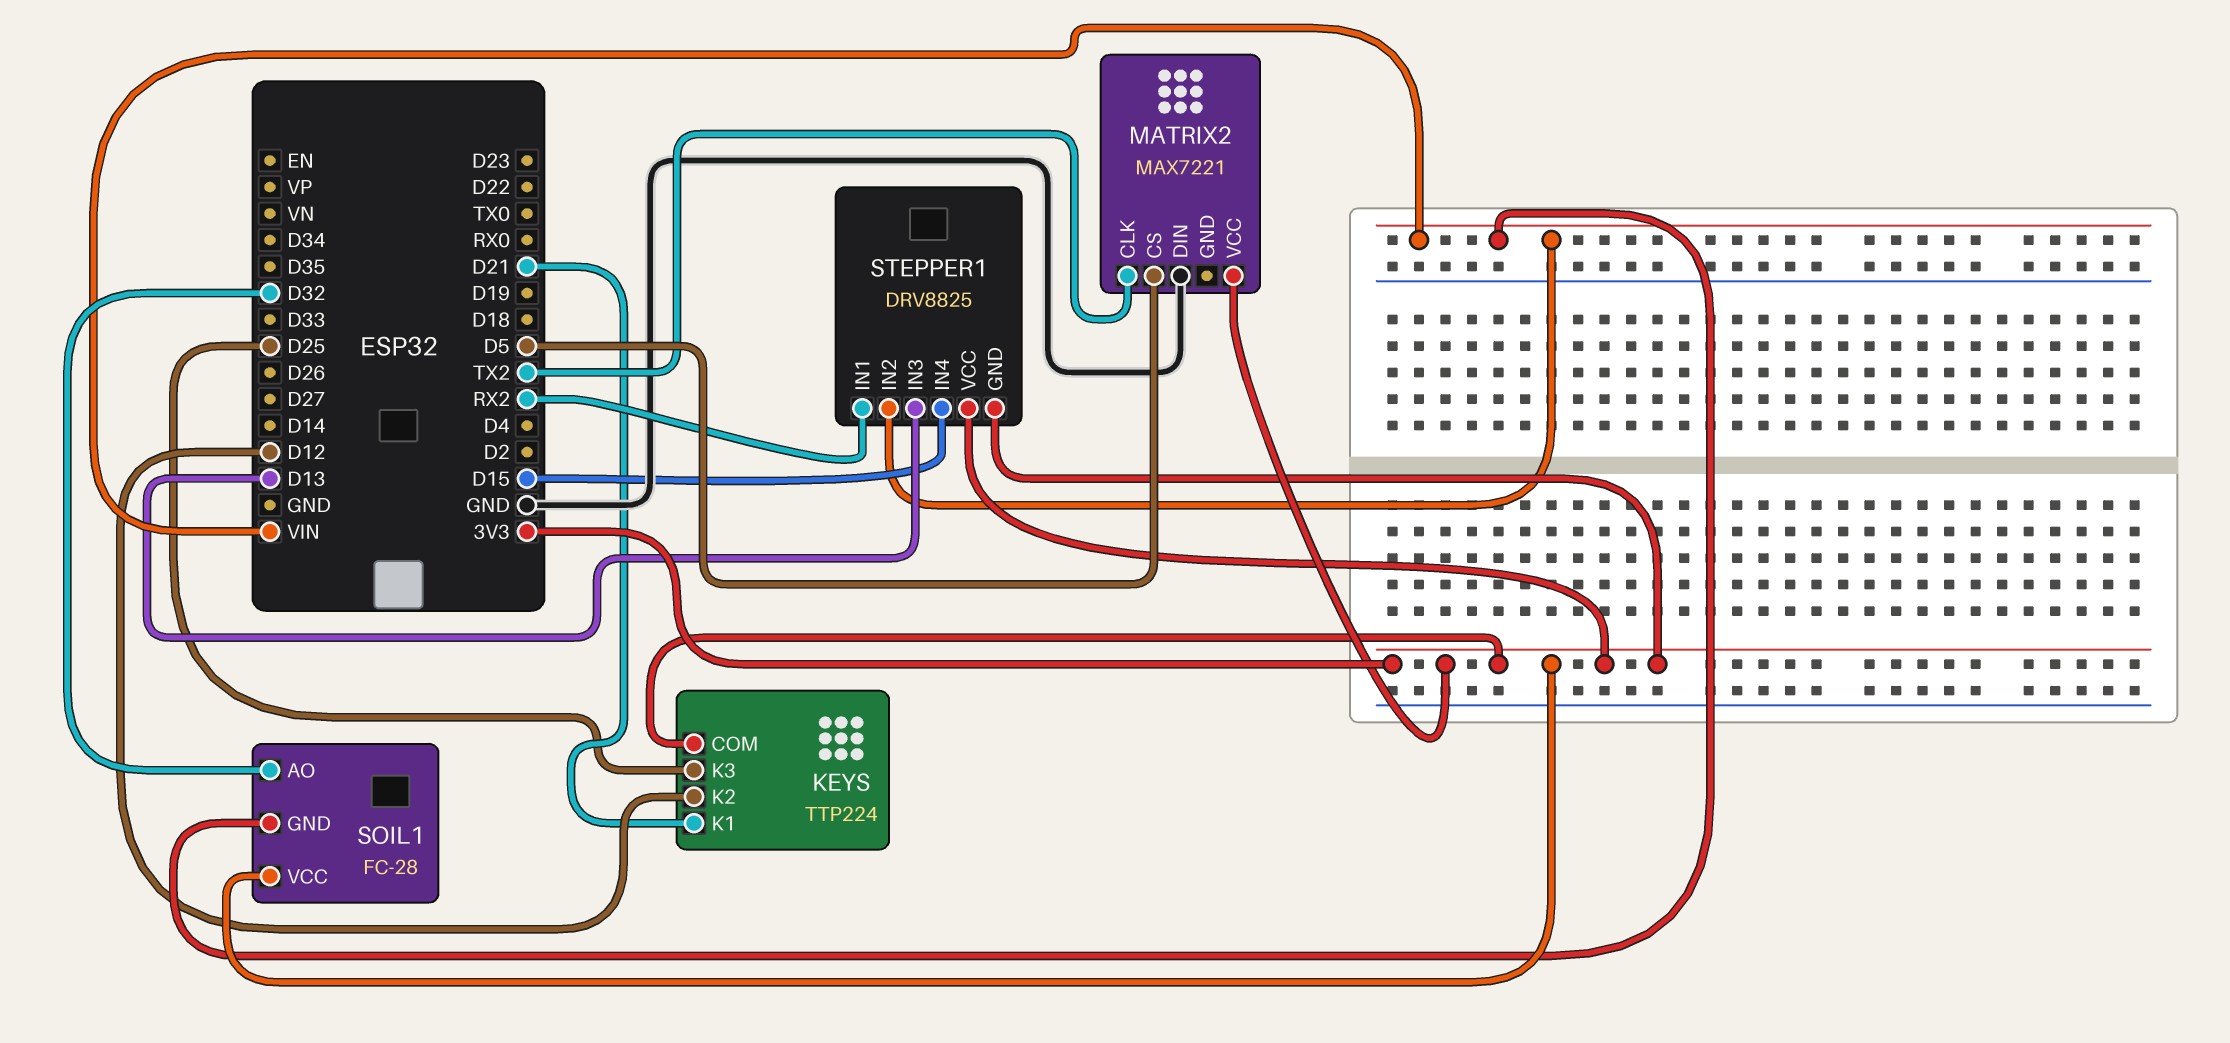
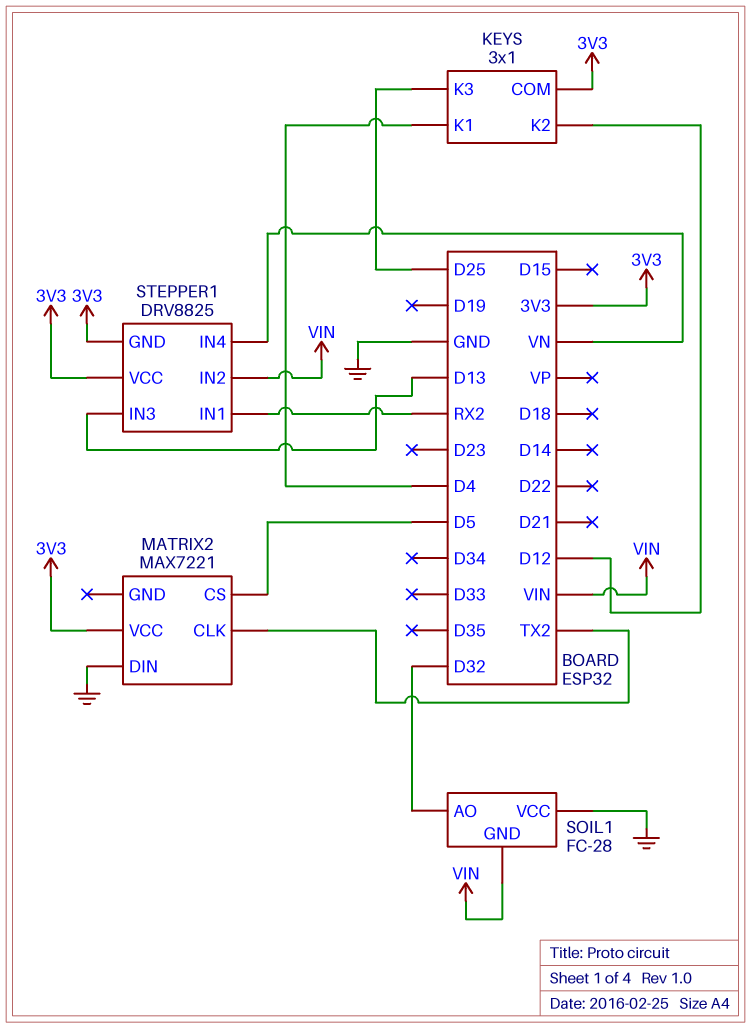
KEYS: TTP224 -> 3x1
KEYS pin K1: D21 -> D4
SOIL1 pin VCC: 3V3 -> GND
STEPPER1 pin IN4: D15 -> VN

